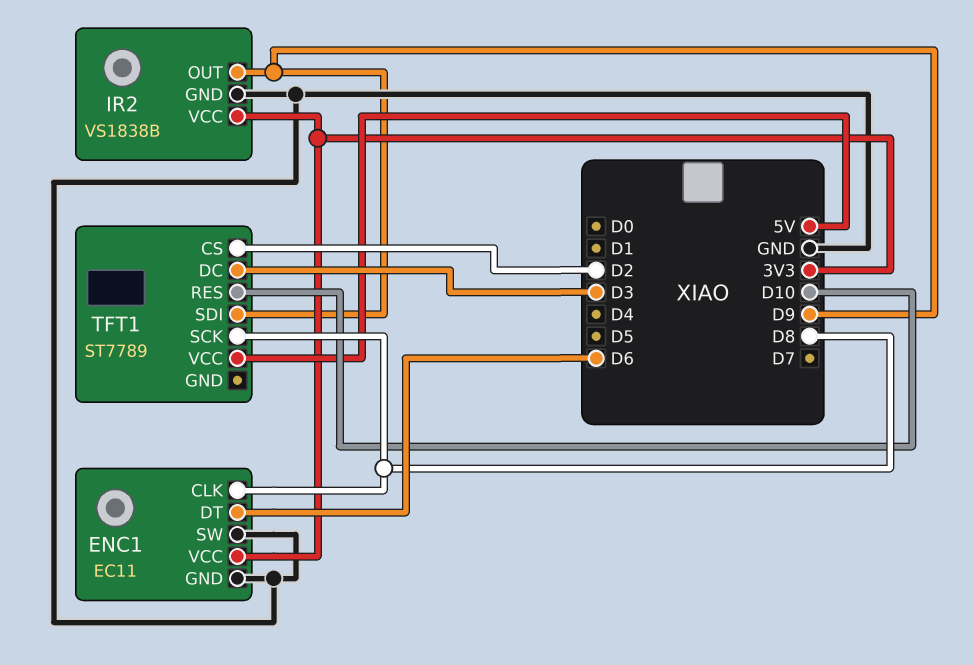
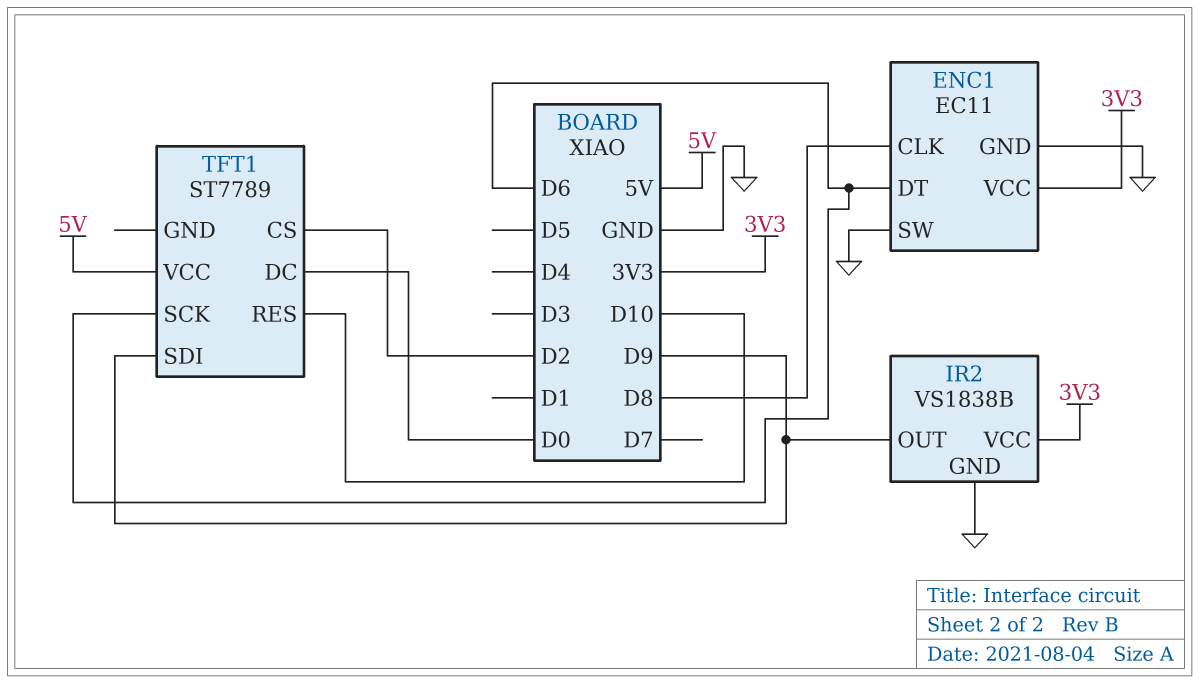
TFT1 pin DC: D3 -> D0
TFT1 pin SCK: D8 -> D6

